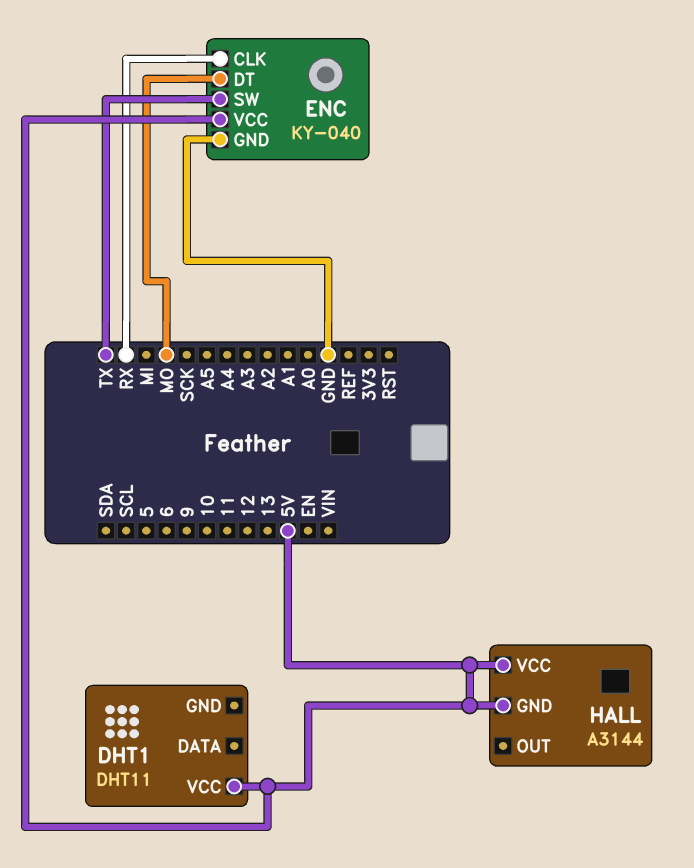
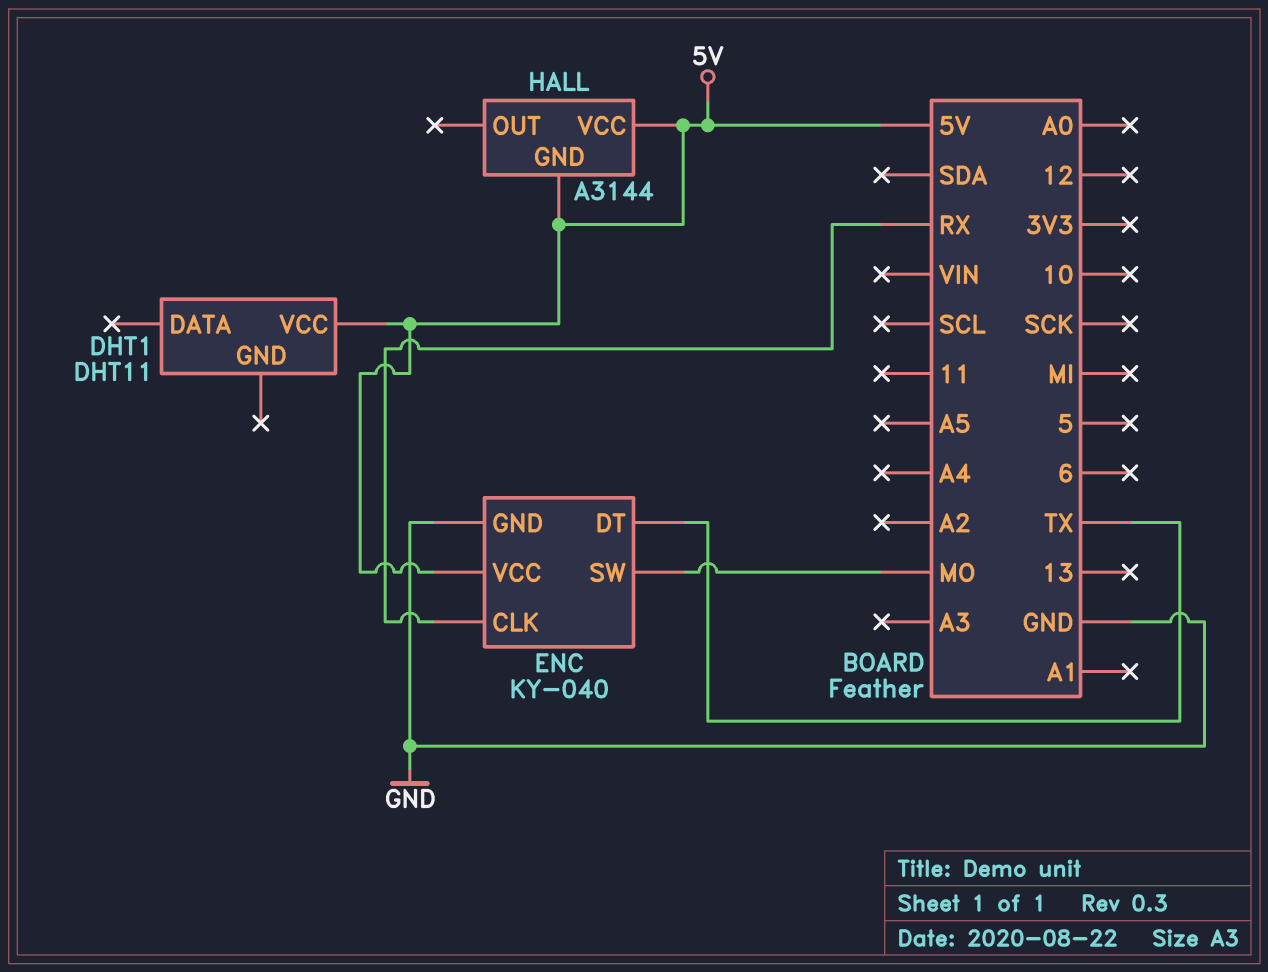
ENC pin DT: MO -> TX
ENC pin SW: TX -> MO

